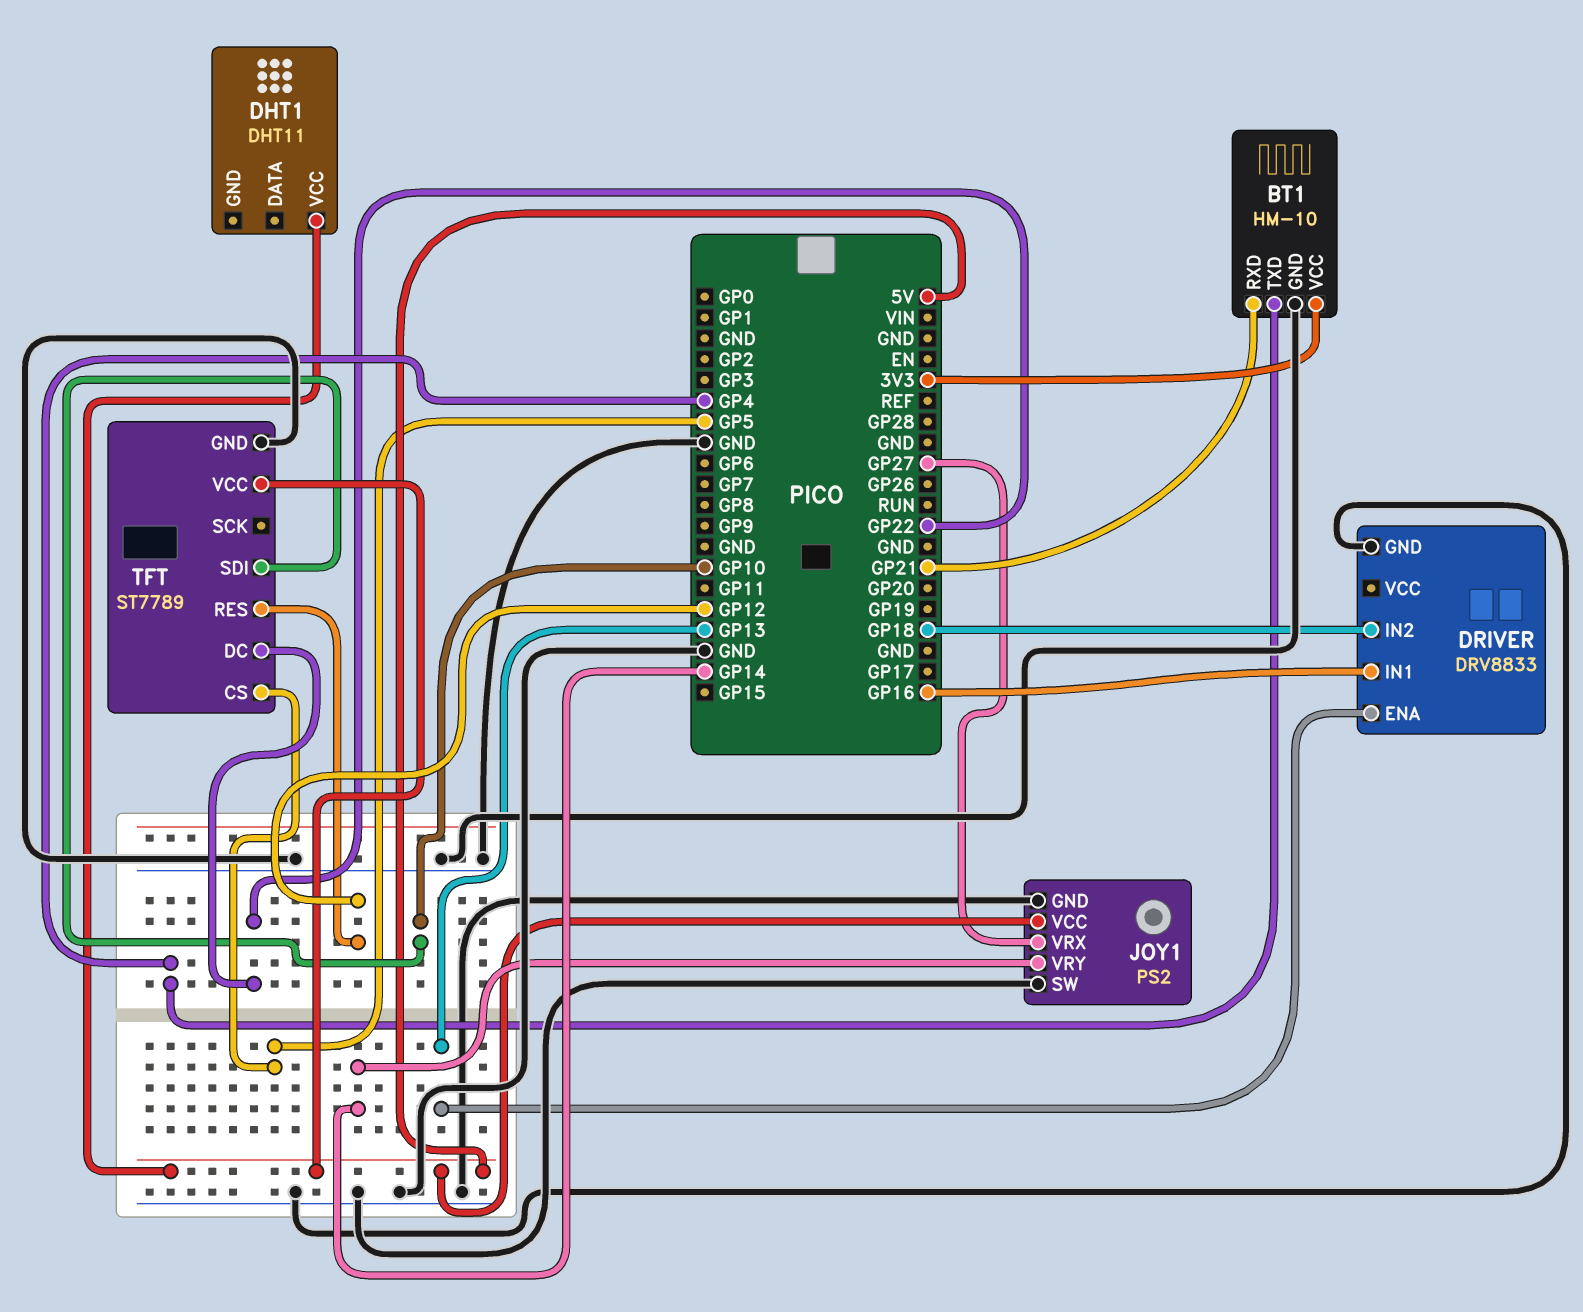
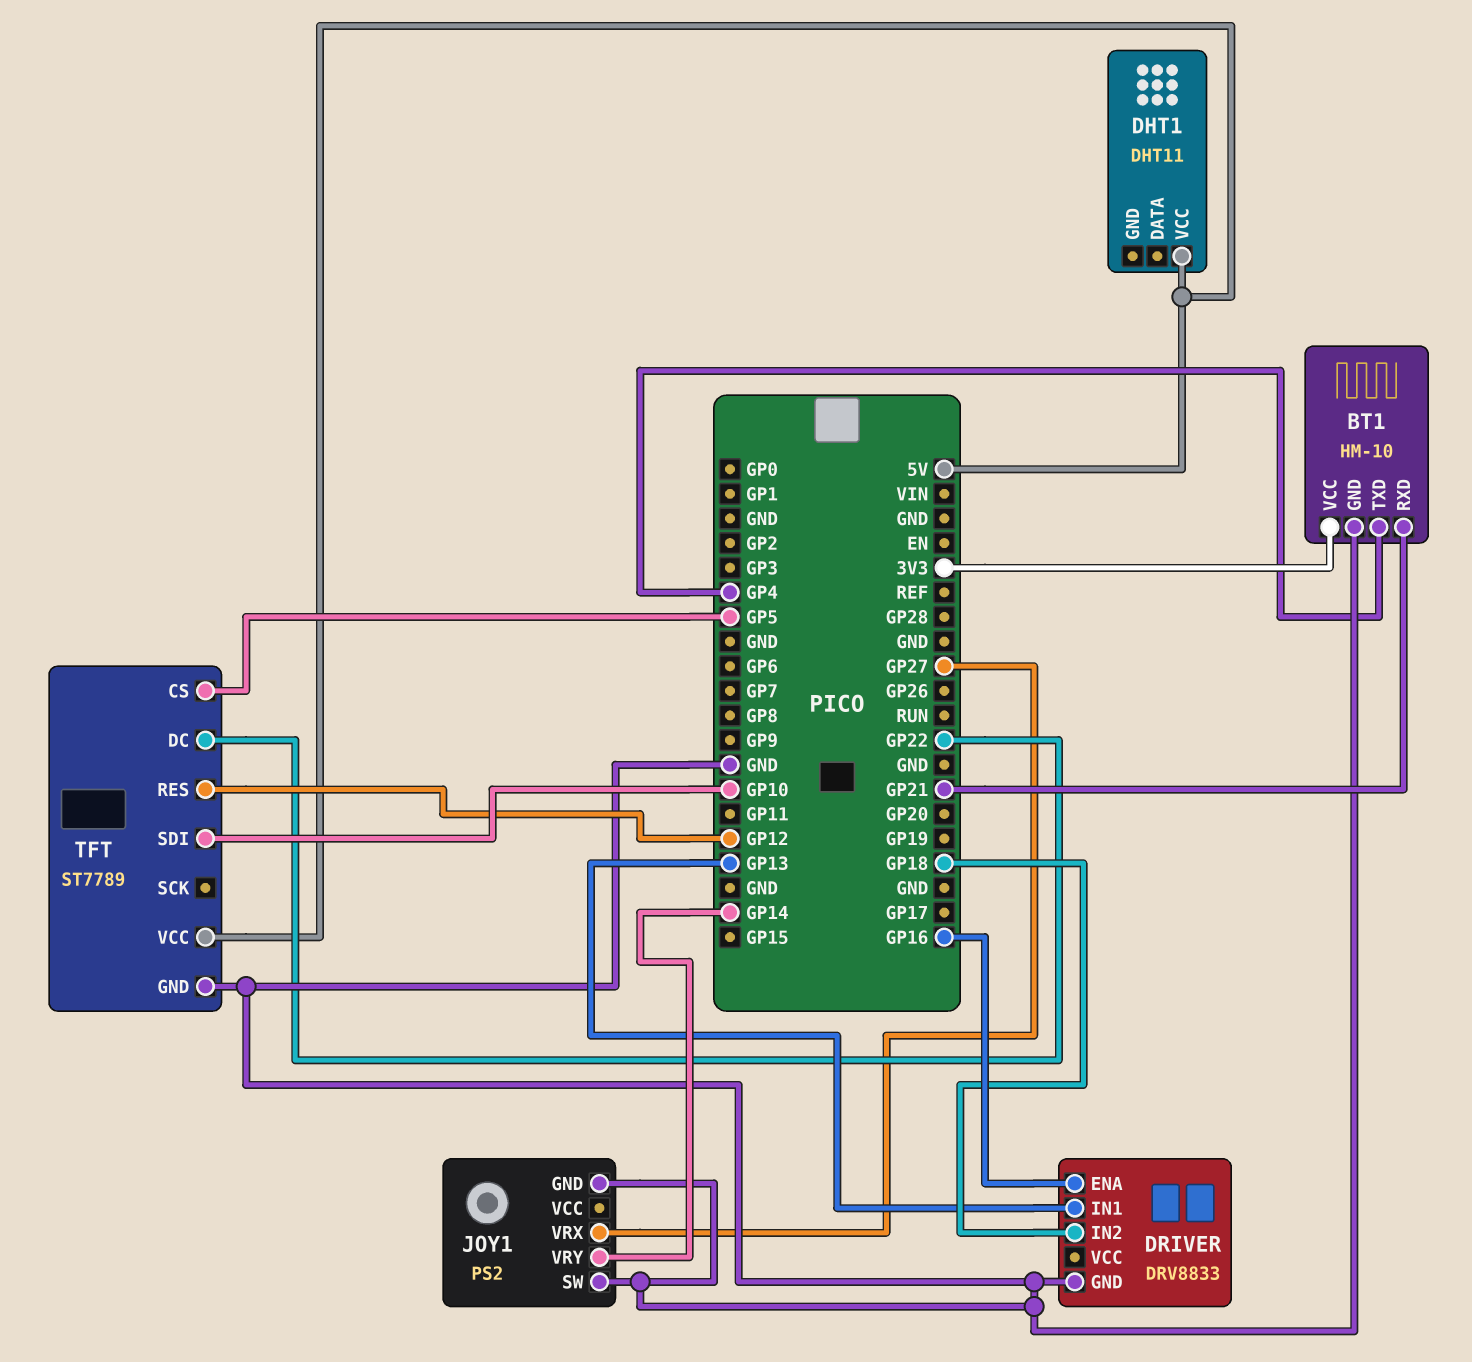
DRIVER pin ENA: GP13 -> GP16
DRIVER pin IN1: GP16 -> GP13
JOY1 pin VCC: 5V -> none

